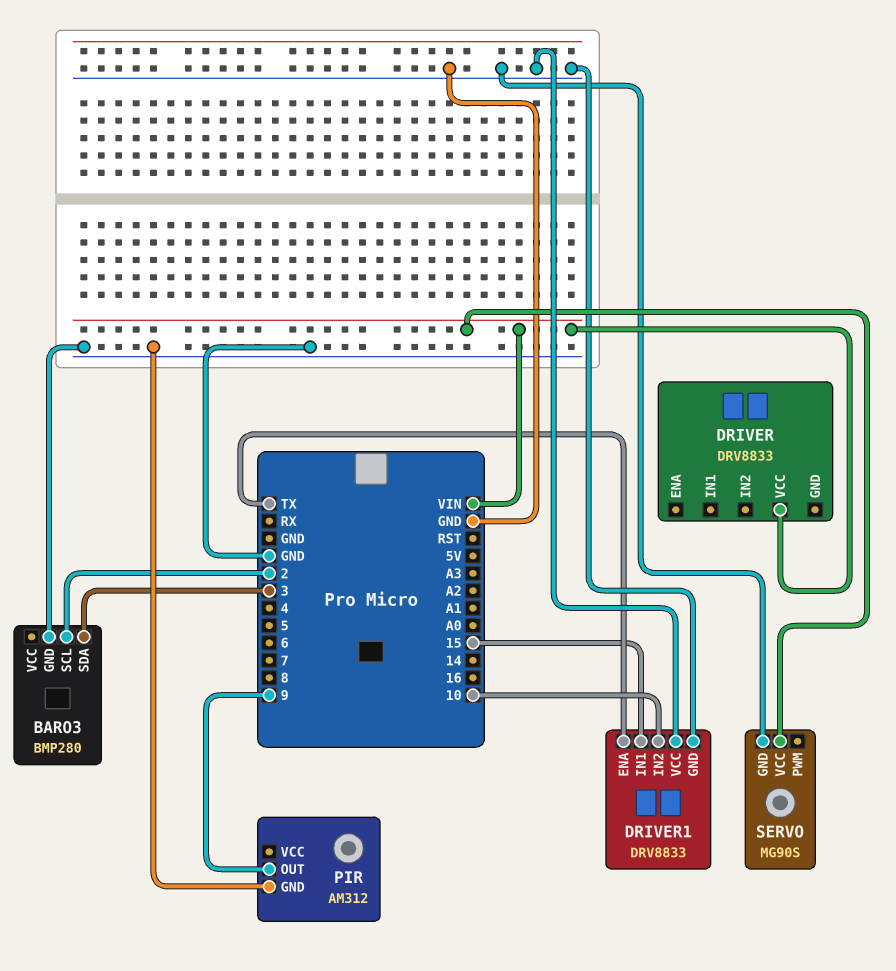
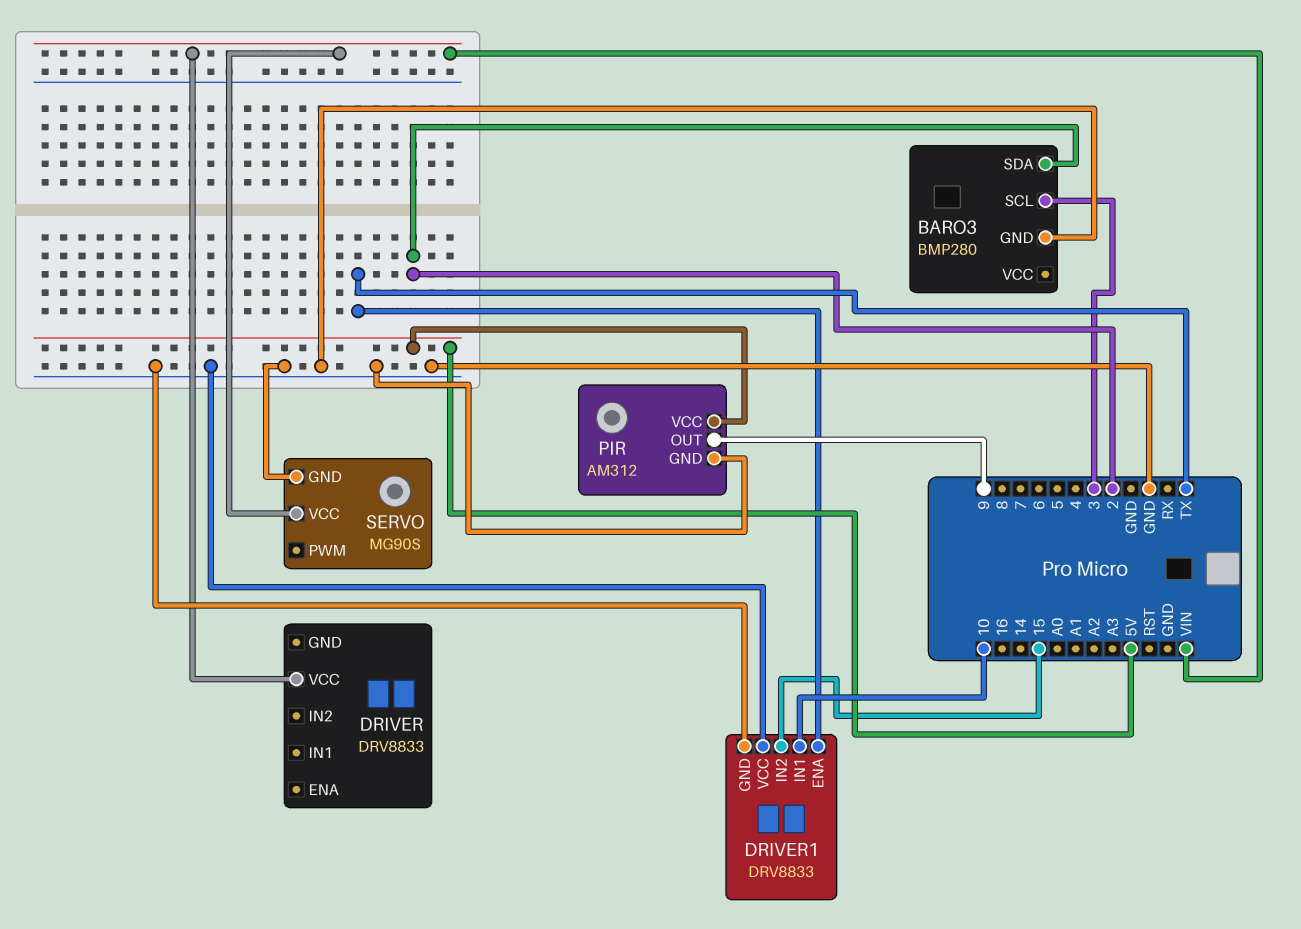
BARO3 pin SCL: 2 -> 3
BARO3 pin SDA: 3 -> 2
DRIVER1 pin IN1: 15 -> 10
DRIVER1 pin IN2: 10 -> 15
PIR pin VCC: none -> 5V

